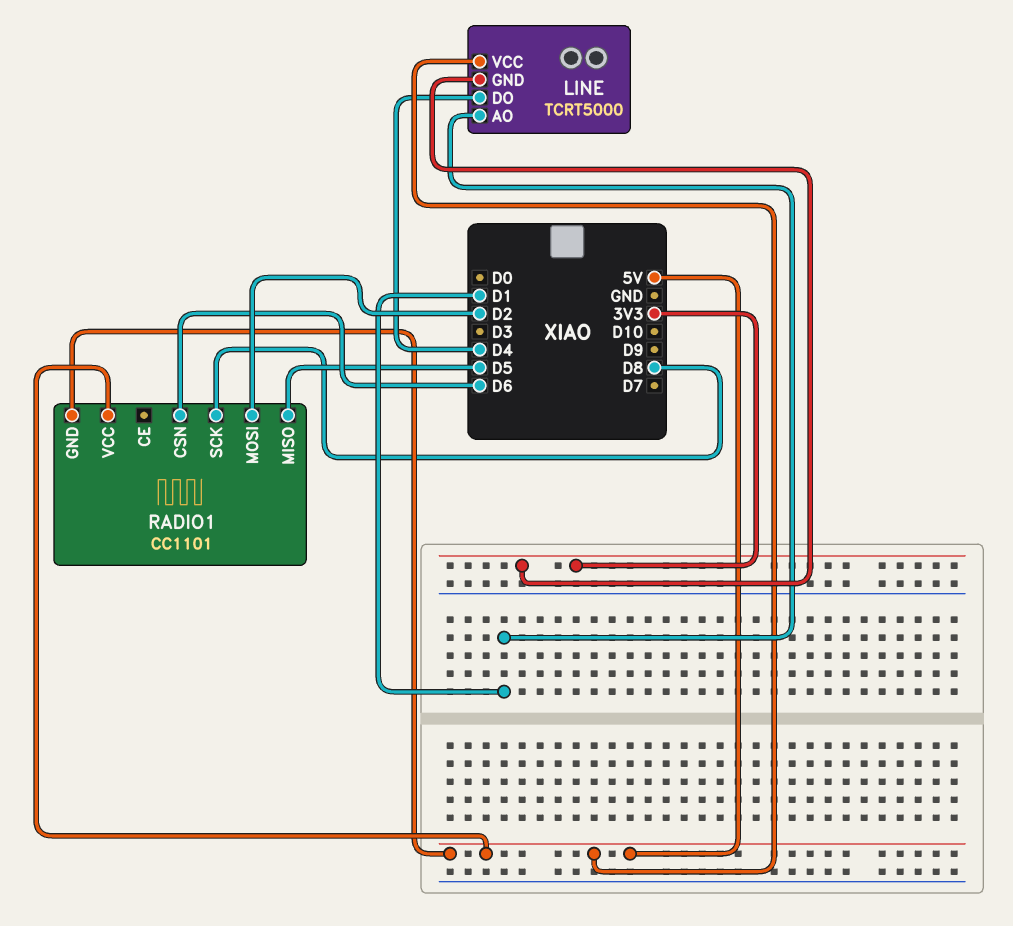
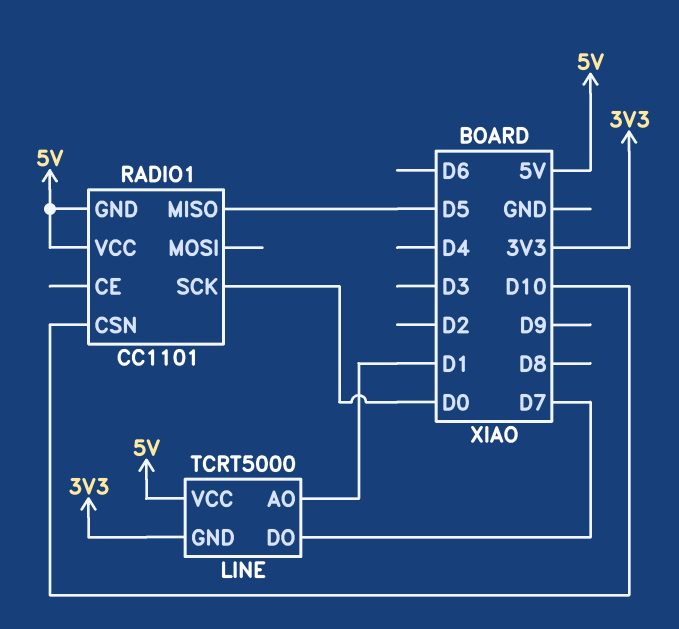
LINE pin DO: D4 -> D7
RADIO1 pin CSN: D6 -> D10
RADIO1 pin MOSI: D2 -> none
RADIO1 pin SCK: D8 -> D0

